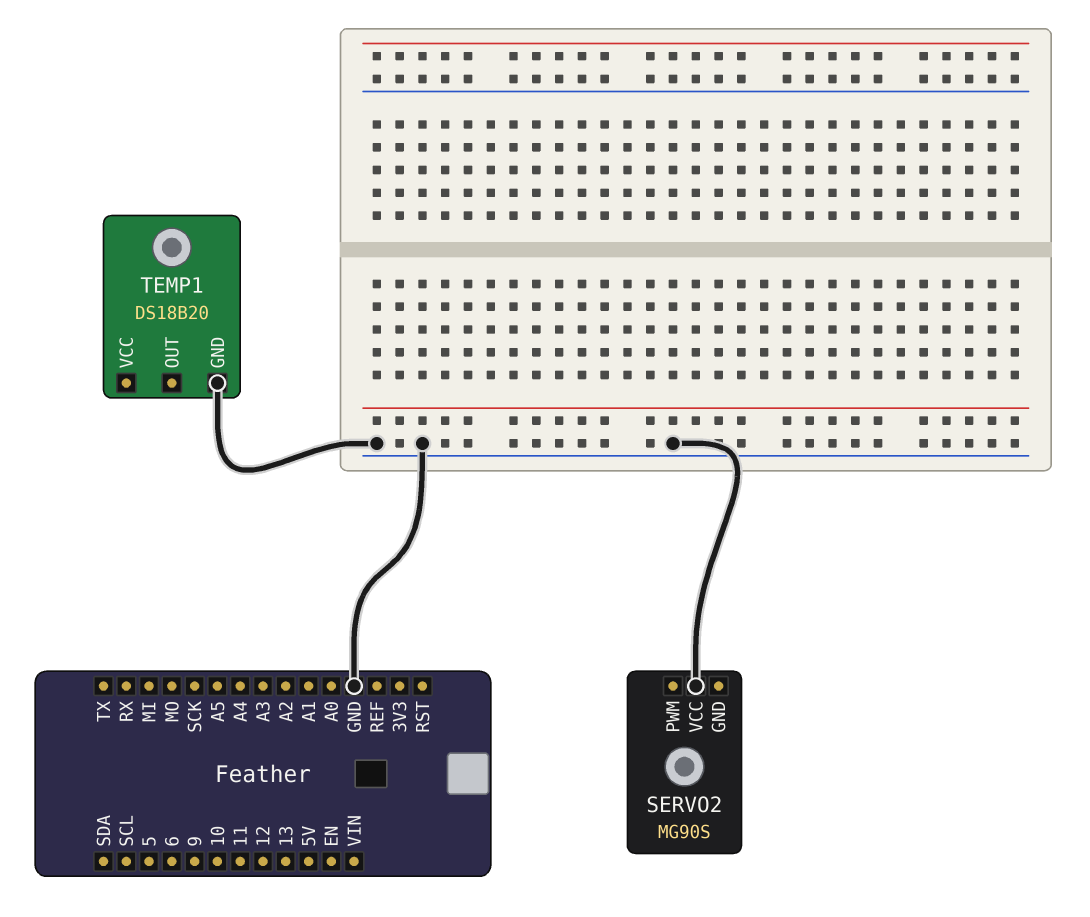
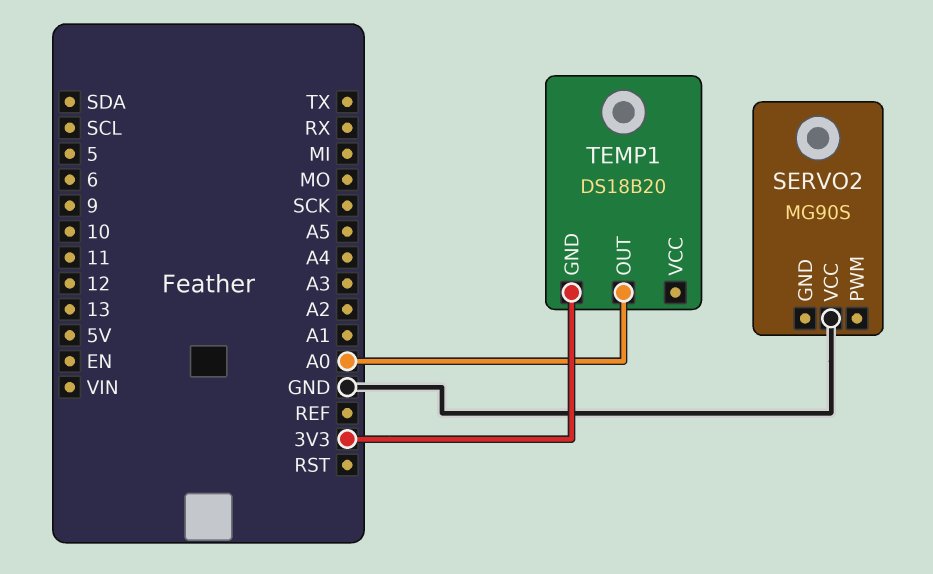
TEMP1 pin GND: GND -> 3V3
TEMP1 pin OUT: none -> A0

